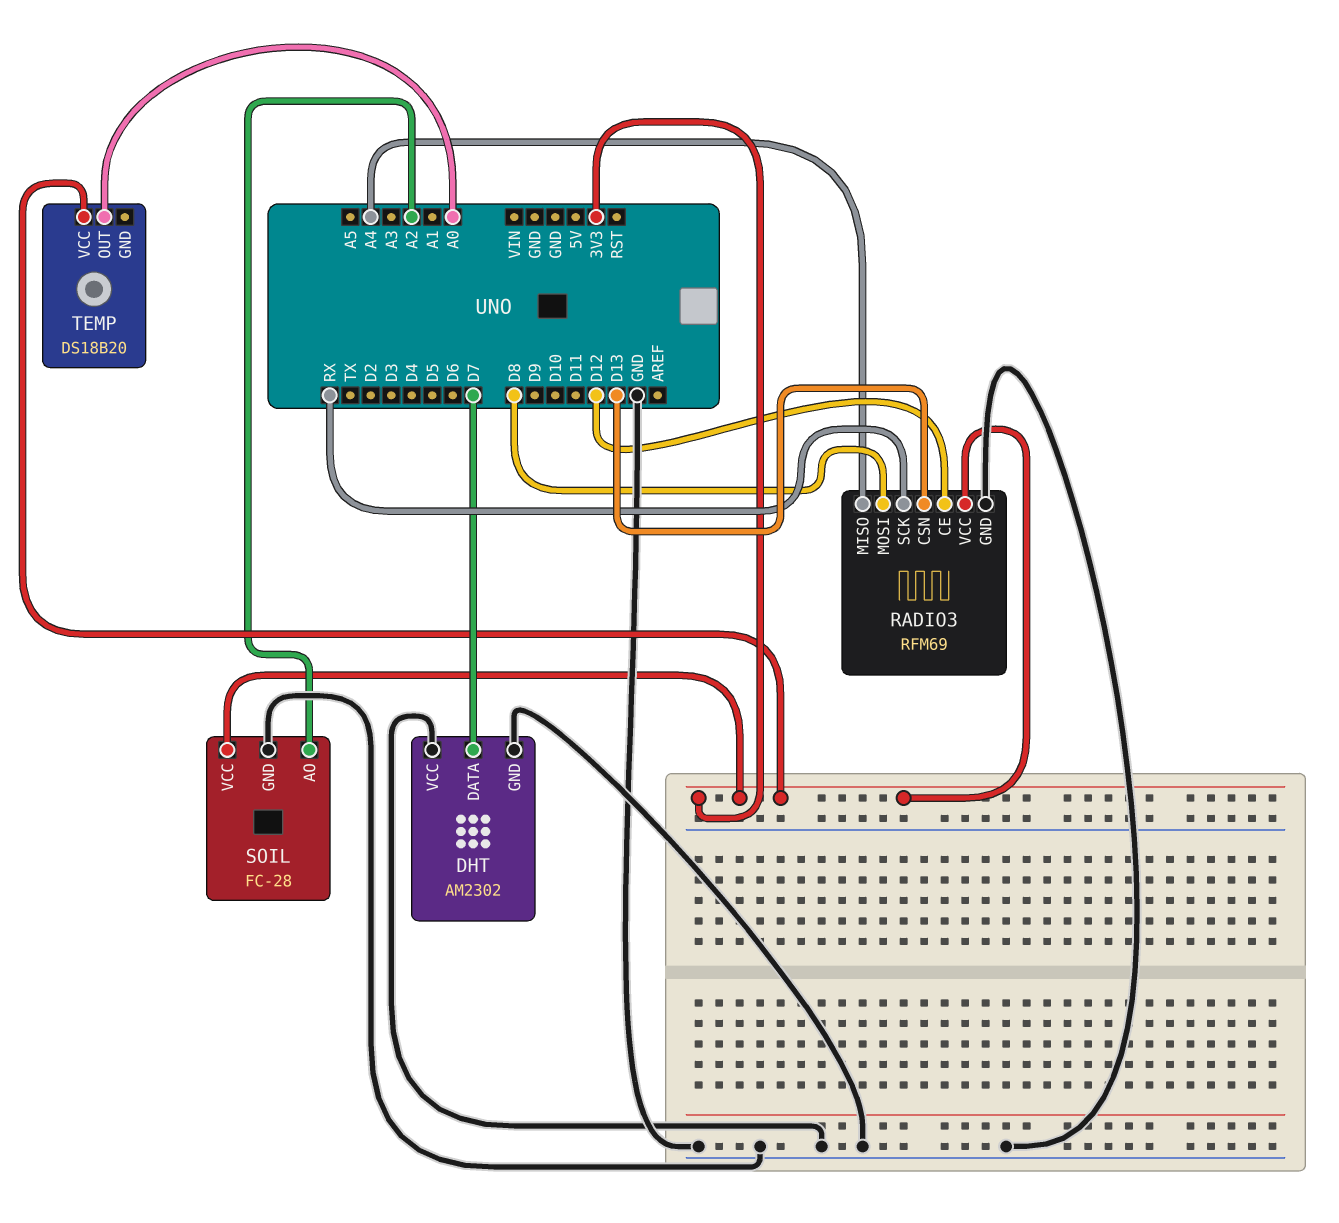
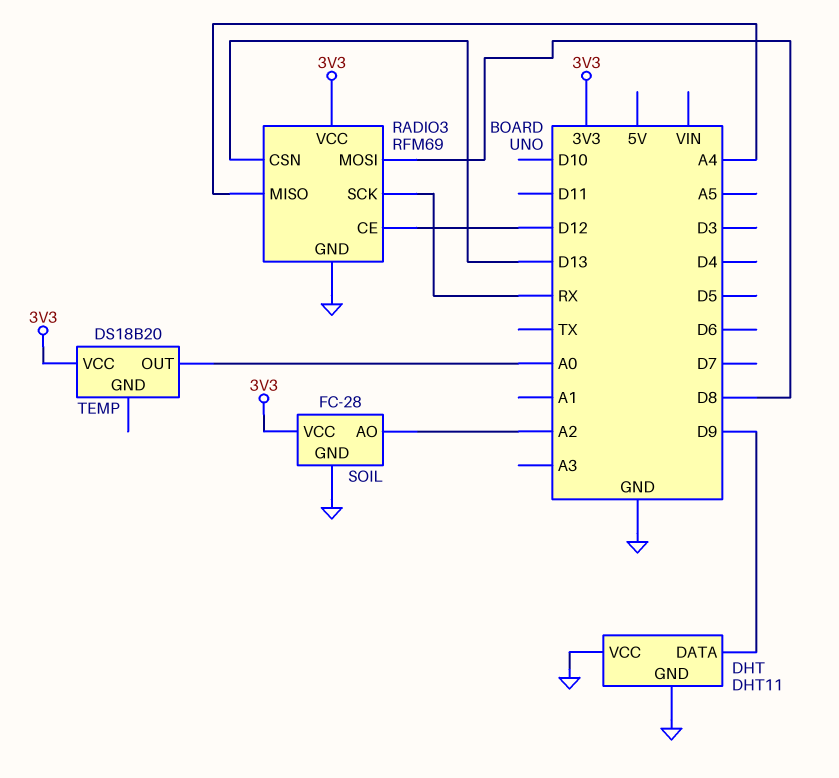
DHT: AM2302 -> DHT11
DHT pin DATA: D7 -> D9

